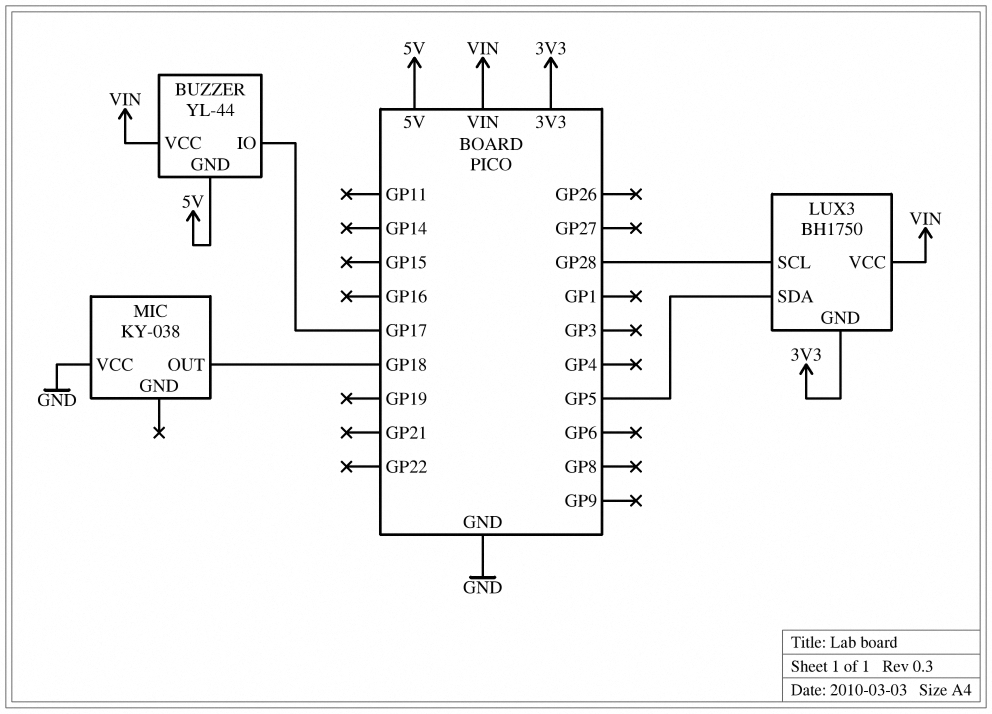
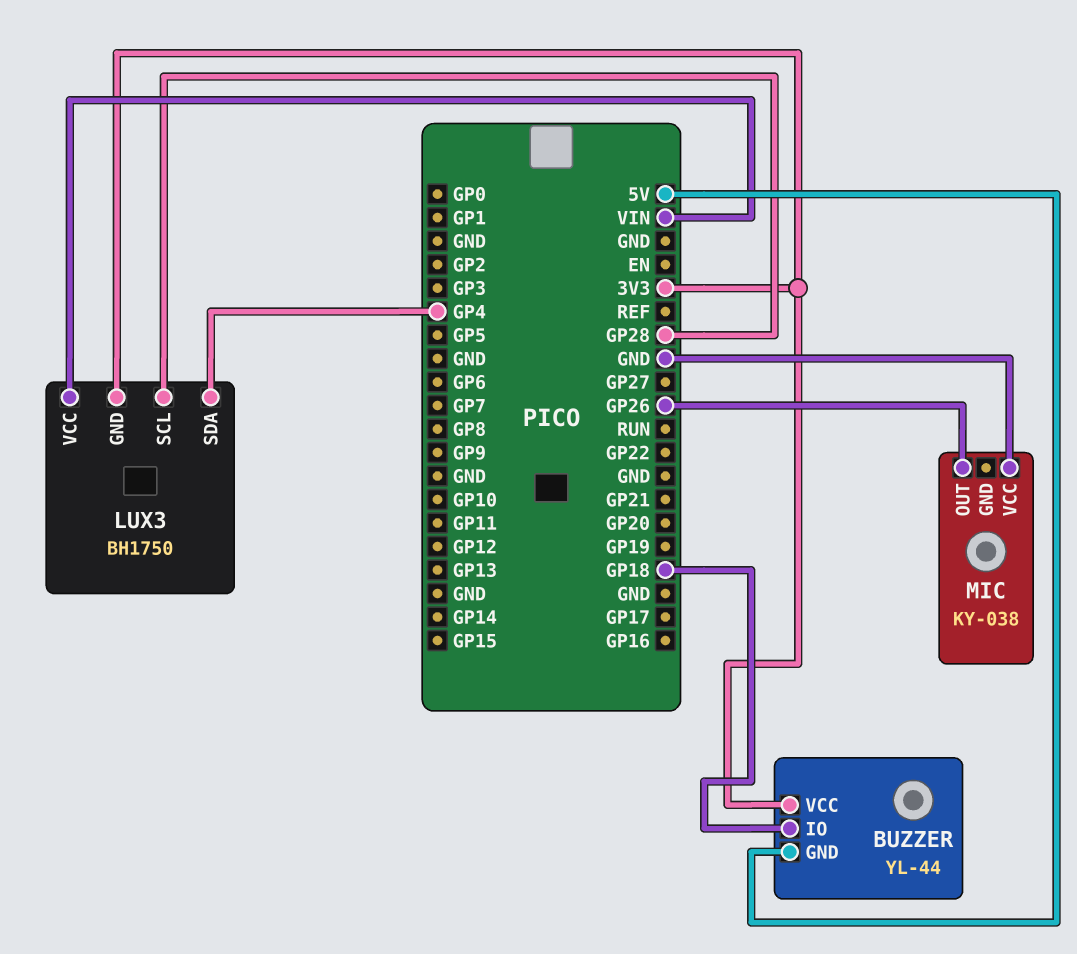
BUZZER pin IO: GP17 -> GP18
BUZZER pin VCC: VIN -> 3V3
LUX3 pin SDA: GP5 -> GP4
MIC pin OUT: GP18 -> GP26

